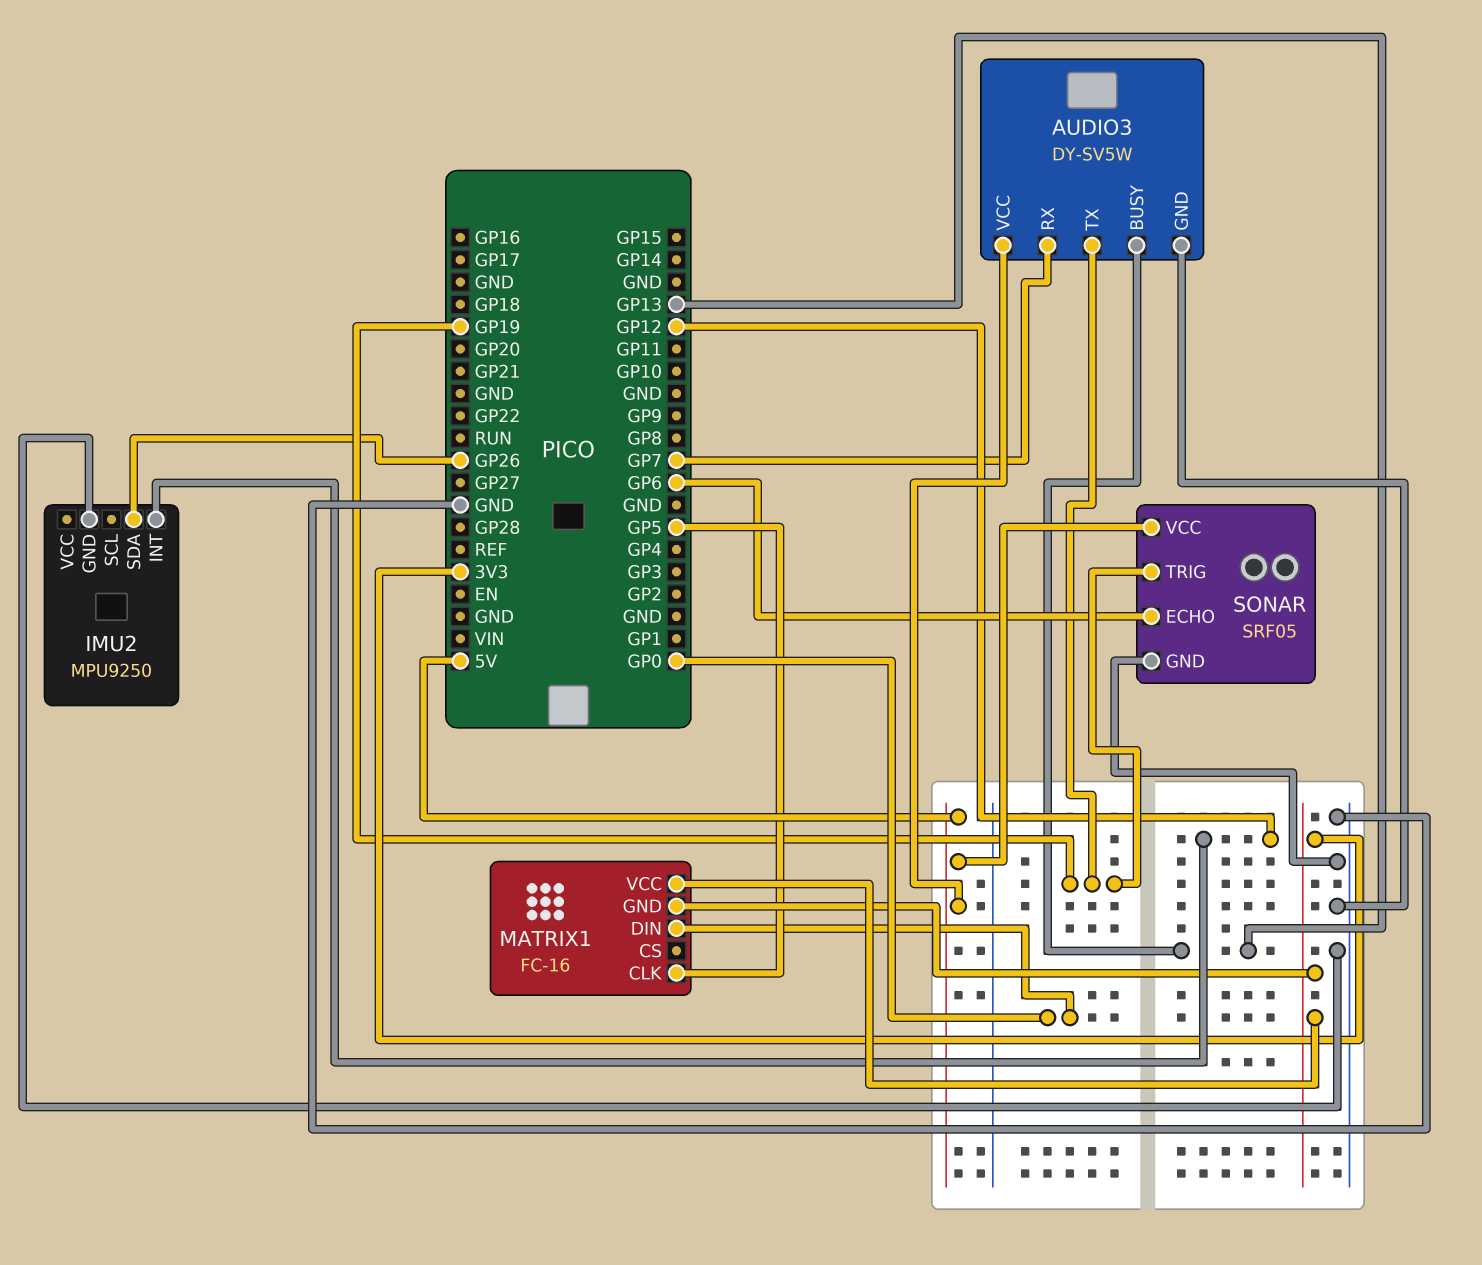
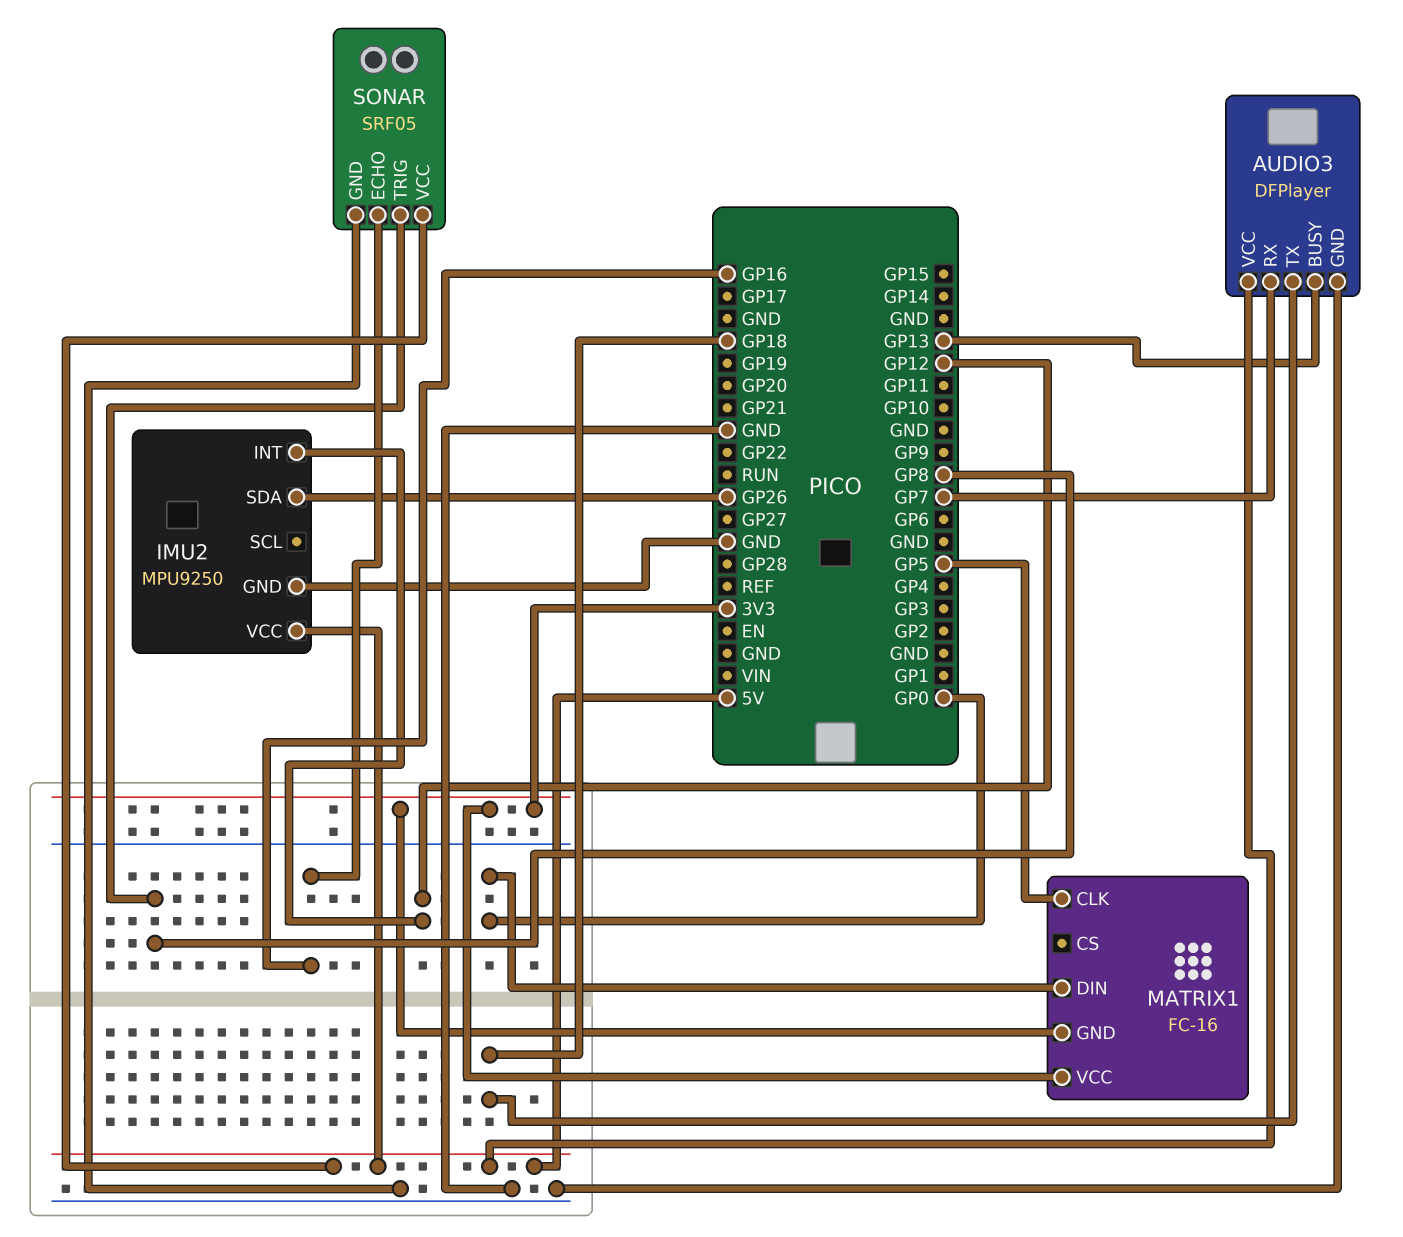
AUDIO3: DY-SV5W -> DFPlayer
AUDIO3 pin TX: GP19 -> GP18
IMU2 pin VCC: none -> 5V
SONAR pin ECHO: GP6 -> GP16
SONAR pin TRIG: GP19 -> GP8

